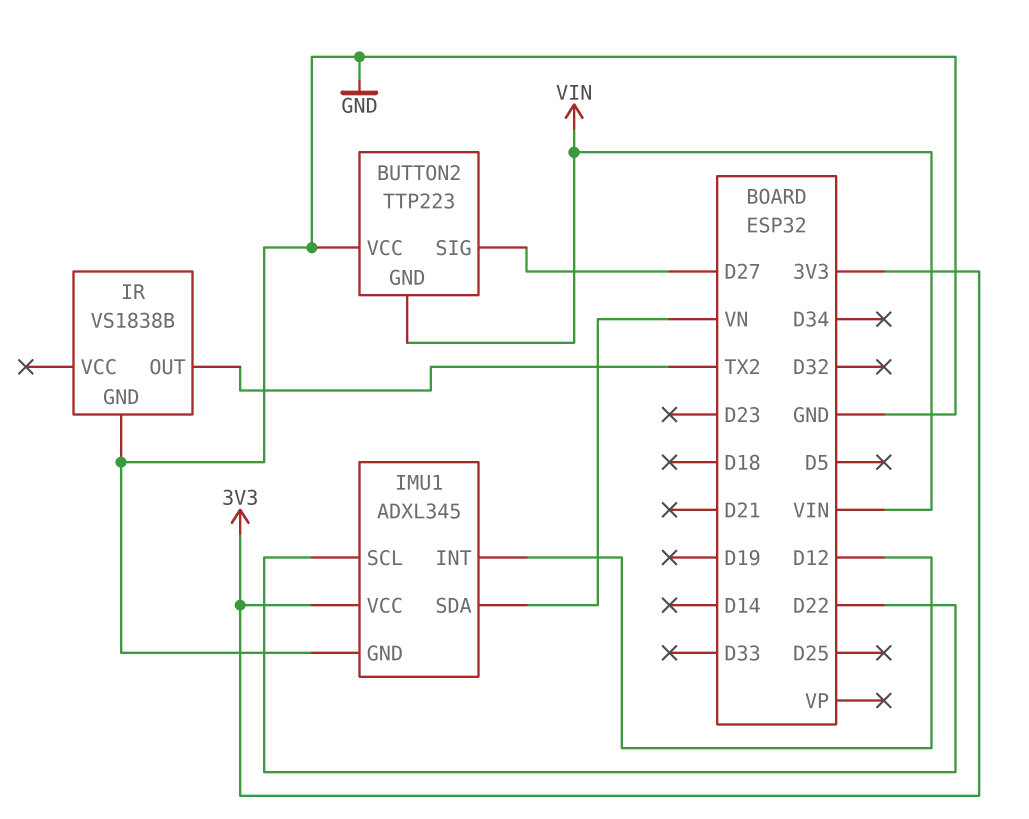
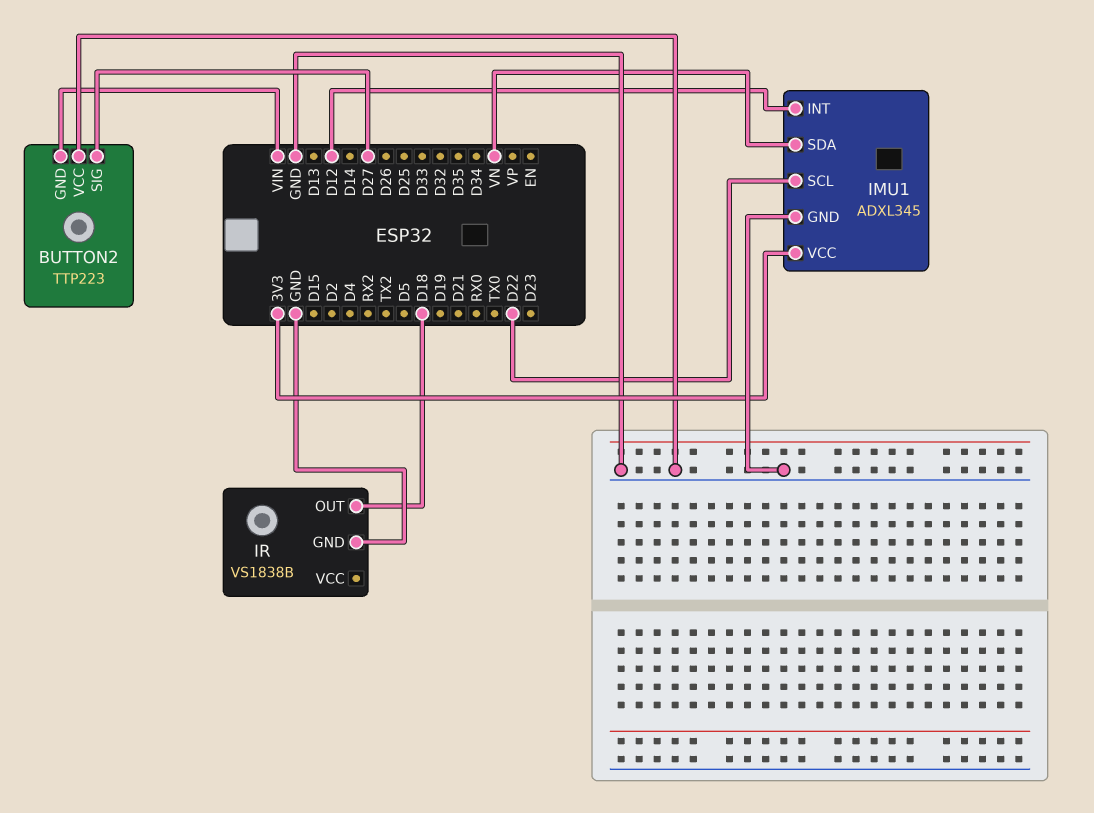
IR pin OUT: TX2 -> D18

